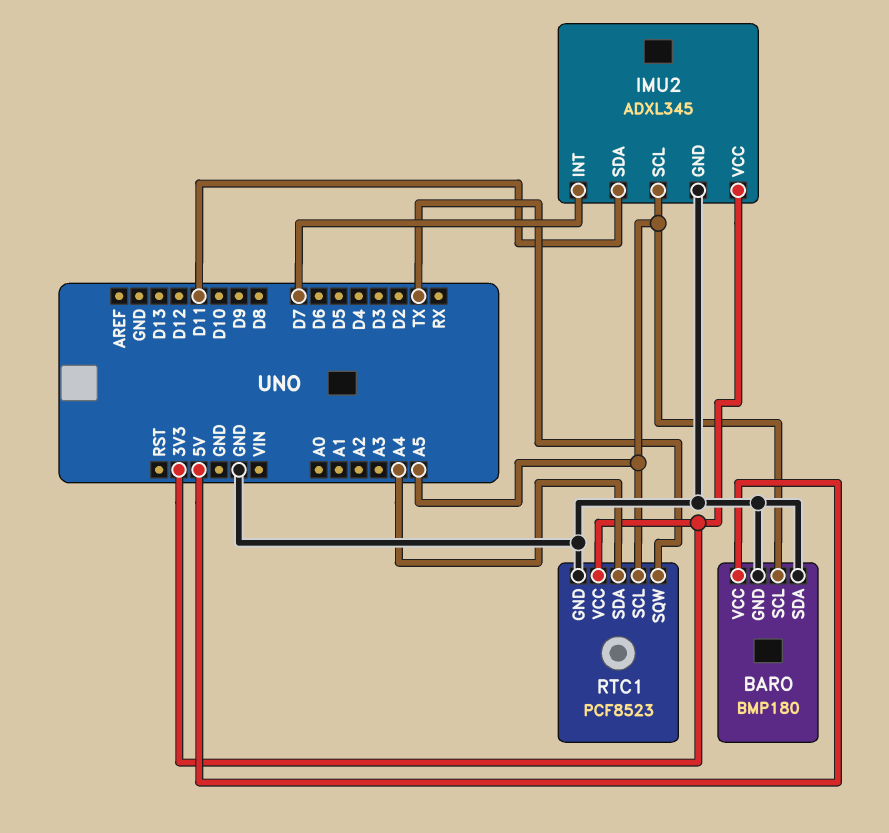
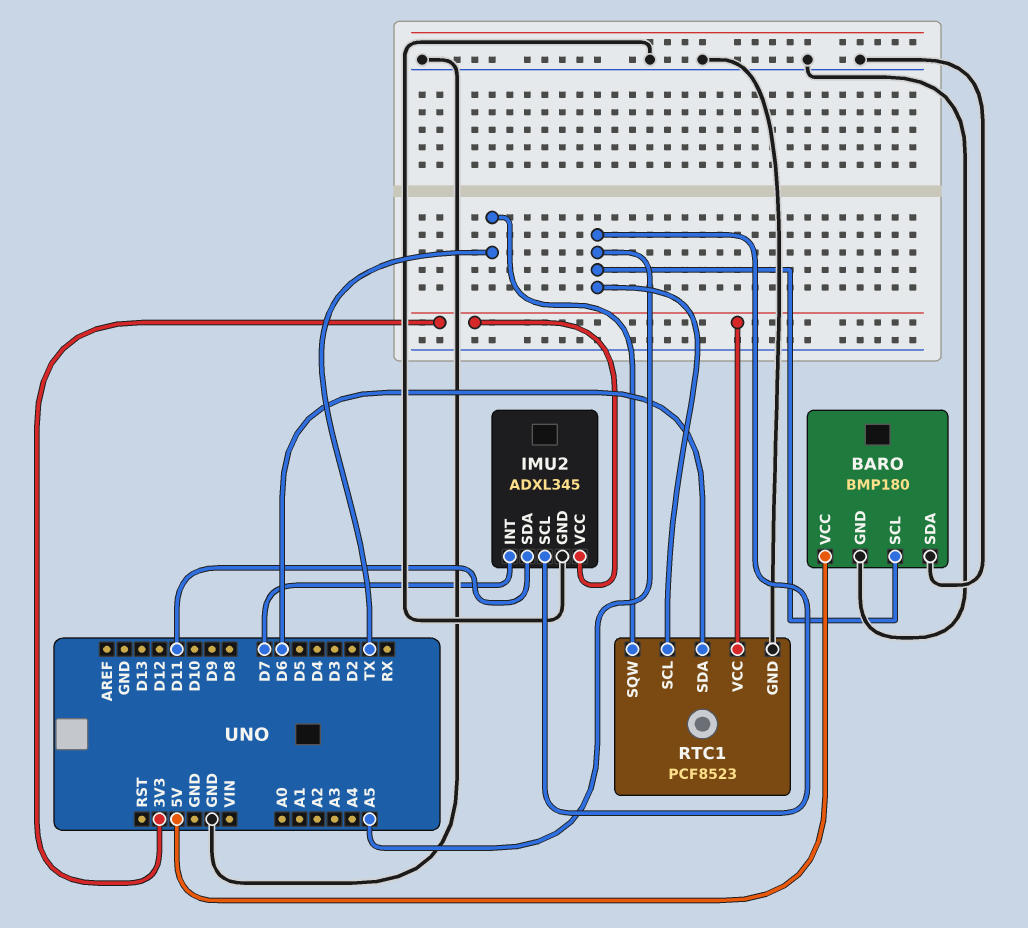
RTC1 pin SDA: A4 -> D6

